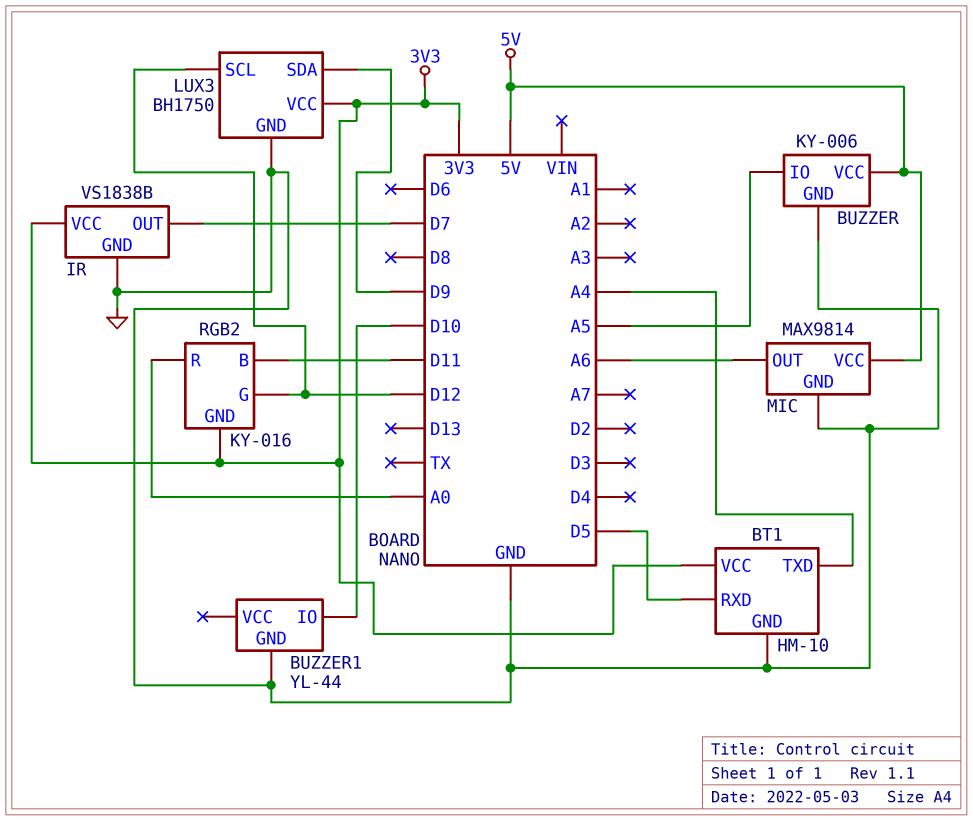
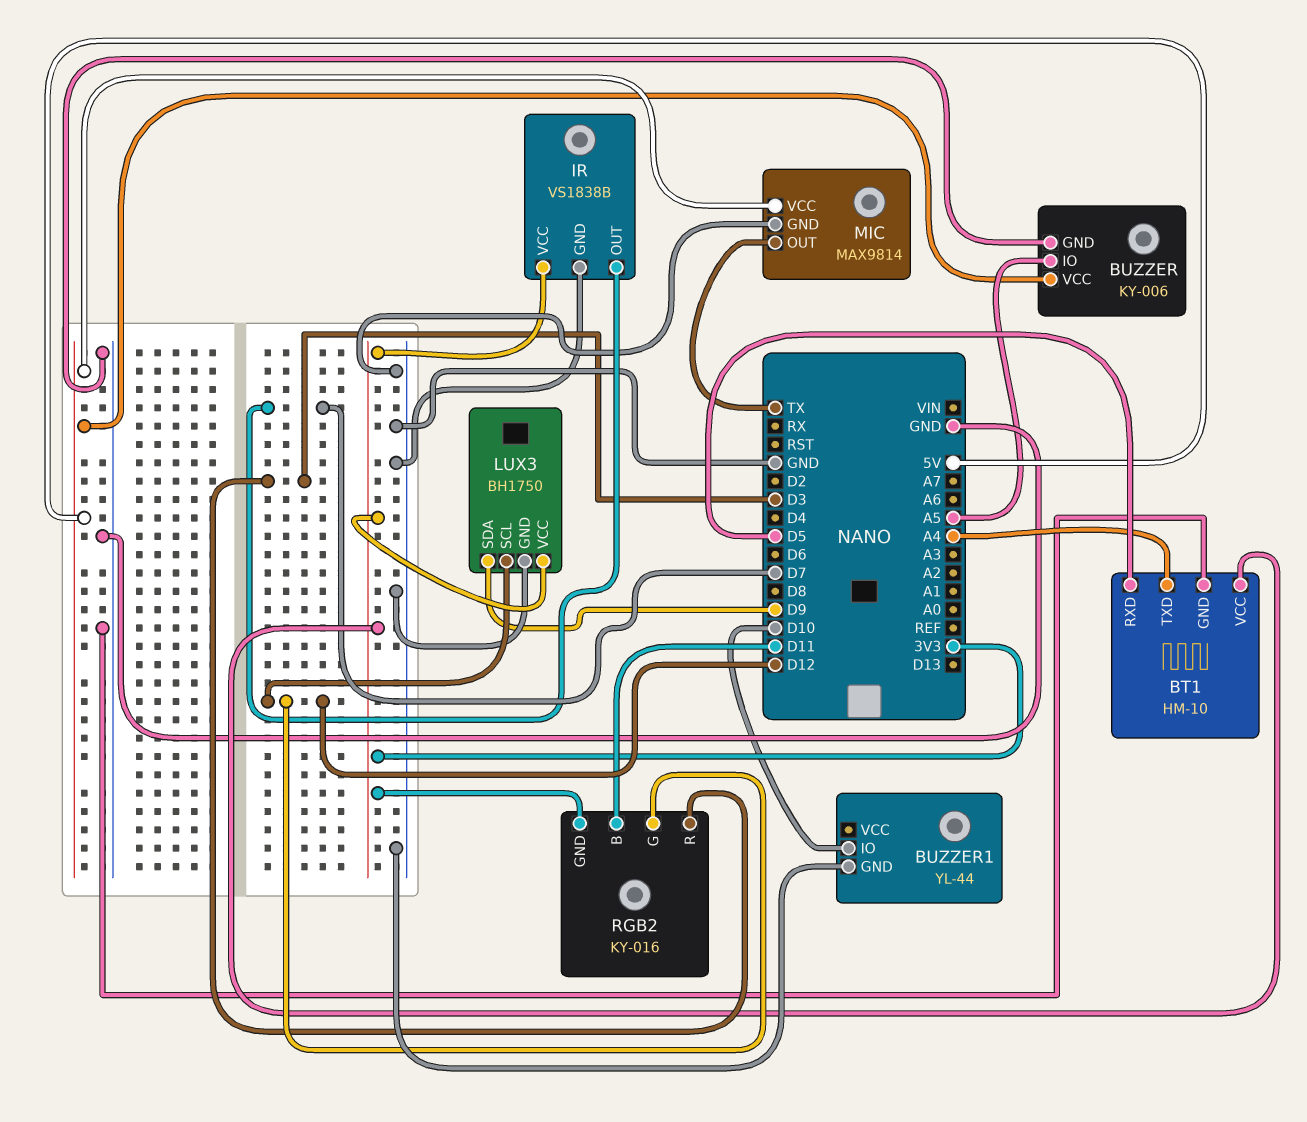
MIC pin OUT: A6 -> TX
RGB2 pin R: A0 -> D3

